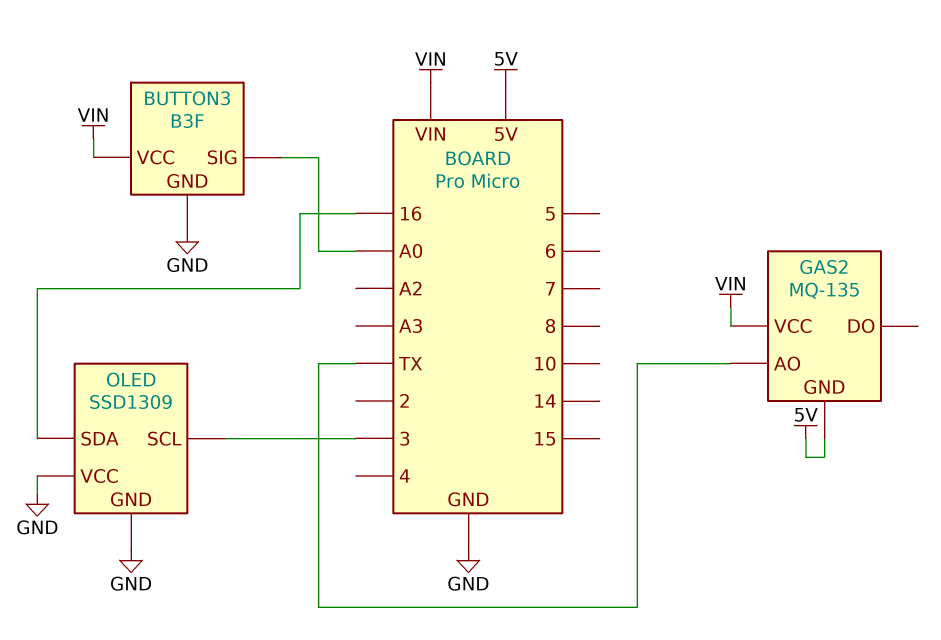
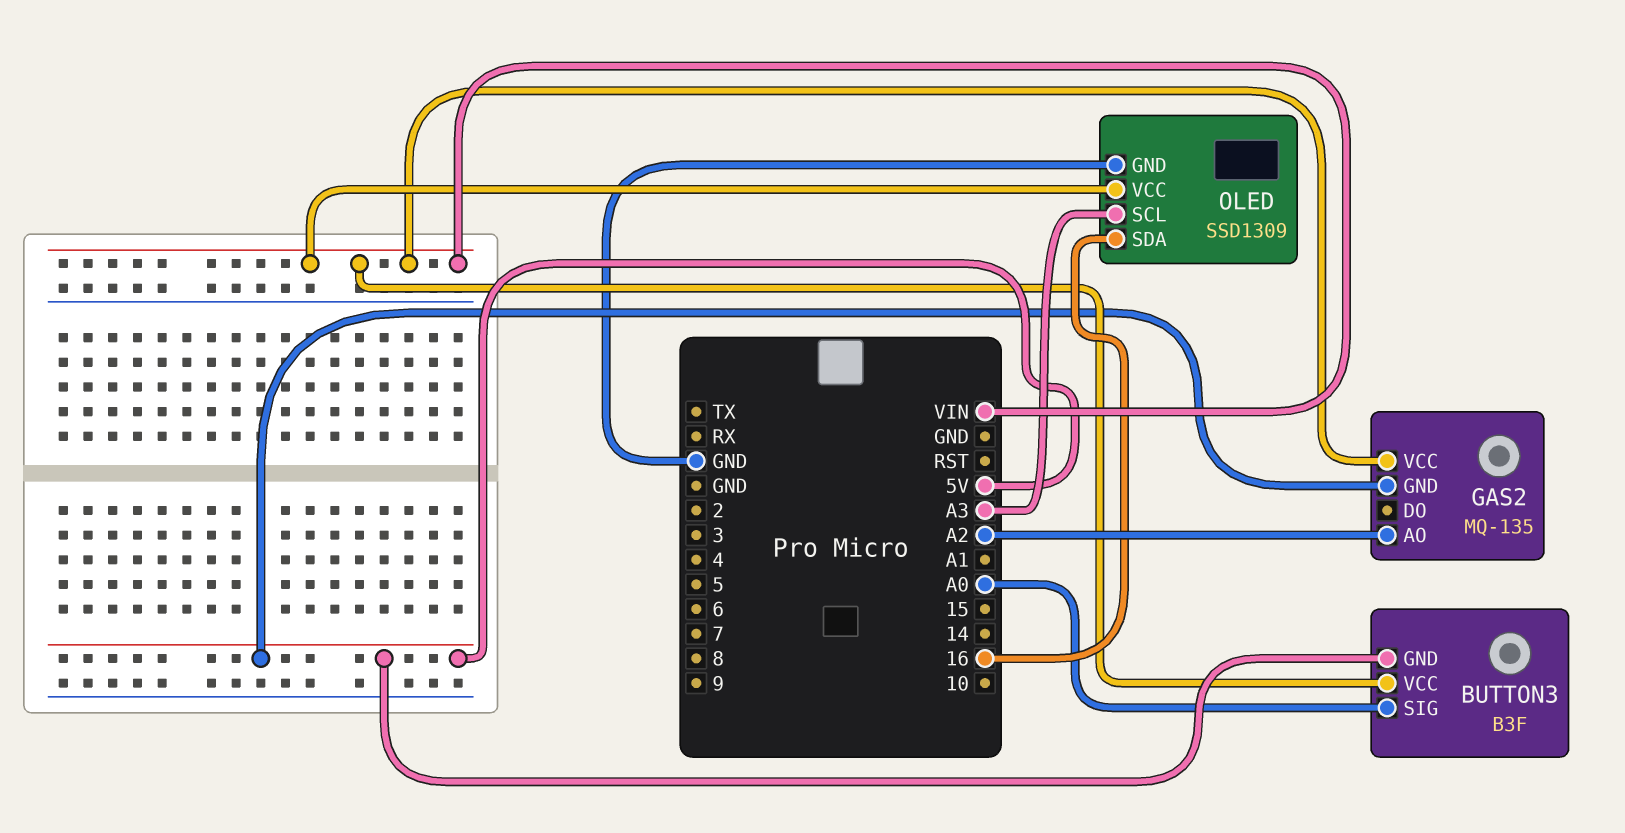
BUTTON3 pin GND: GND -> 5V
GAS2 pin AO: TX -> A2
OLED pin SCL: 3 -> A3
OLED pin VCC: GND -> VIN

